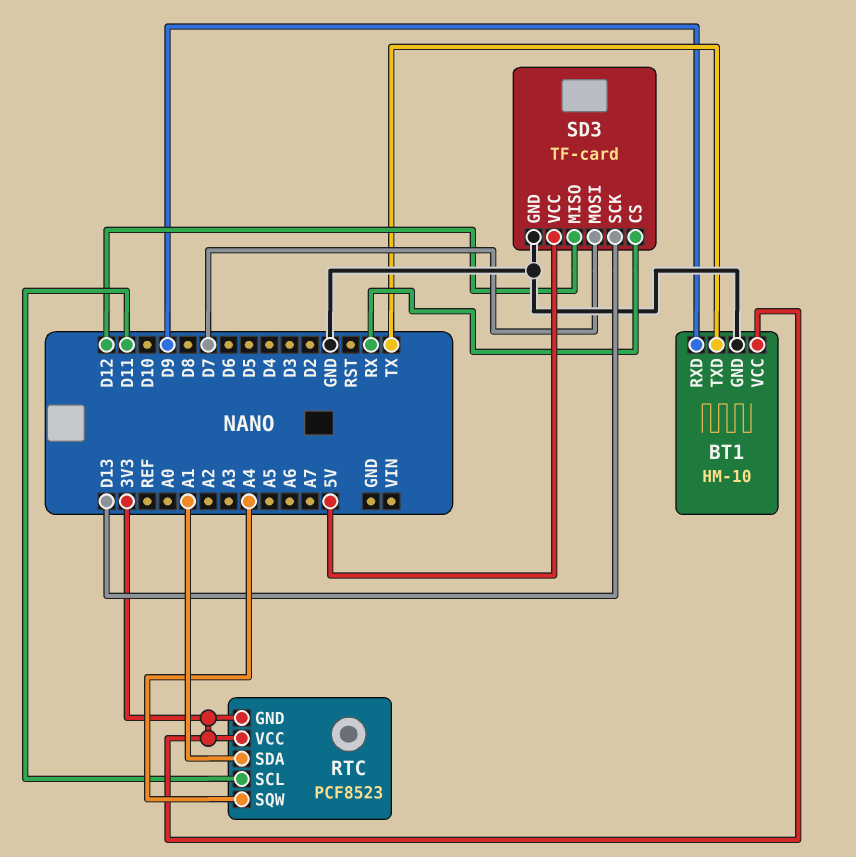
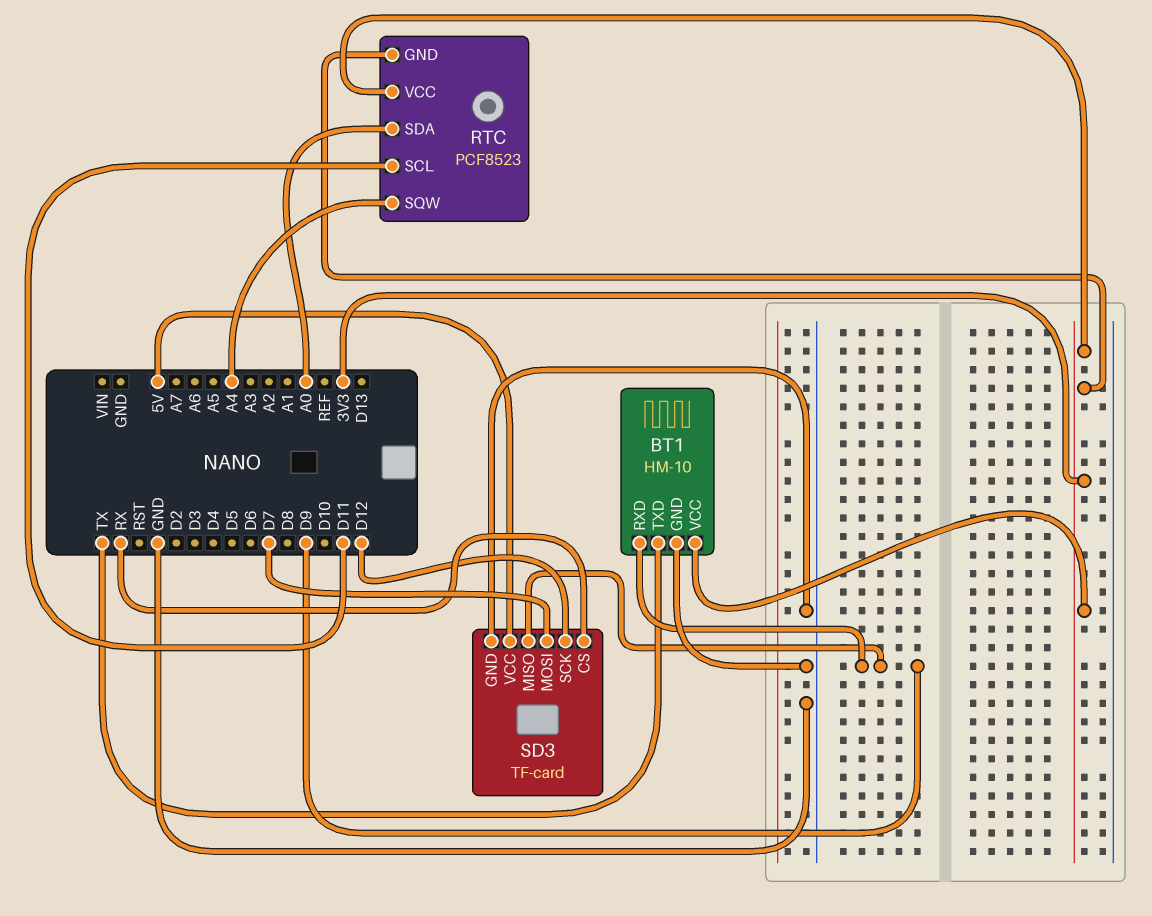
RTC pin SDA: A1 -> A0
SD3 pin MISO: D12 -> D9
SD3 pin SCK: D13 -> D12

